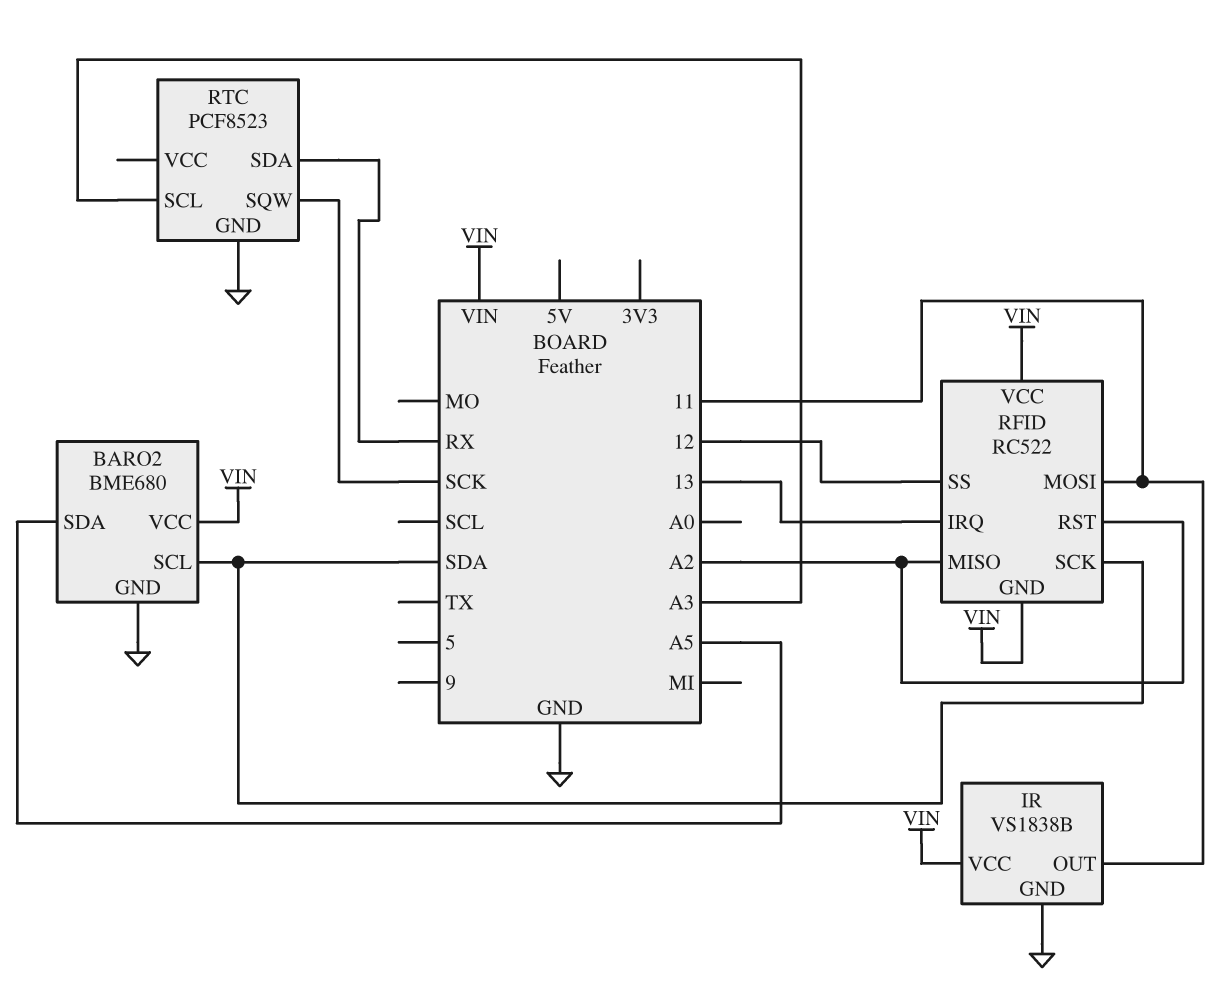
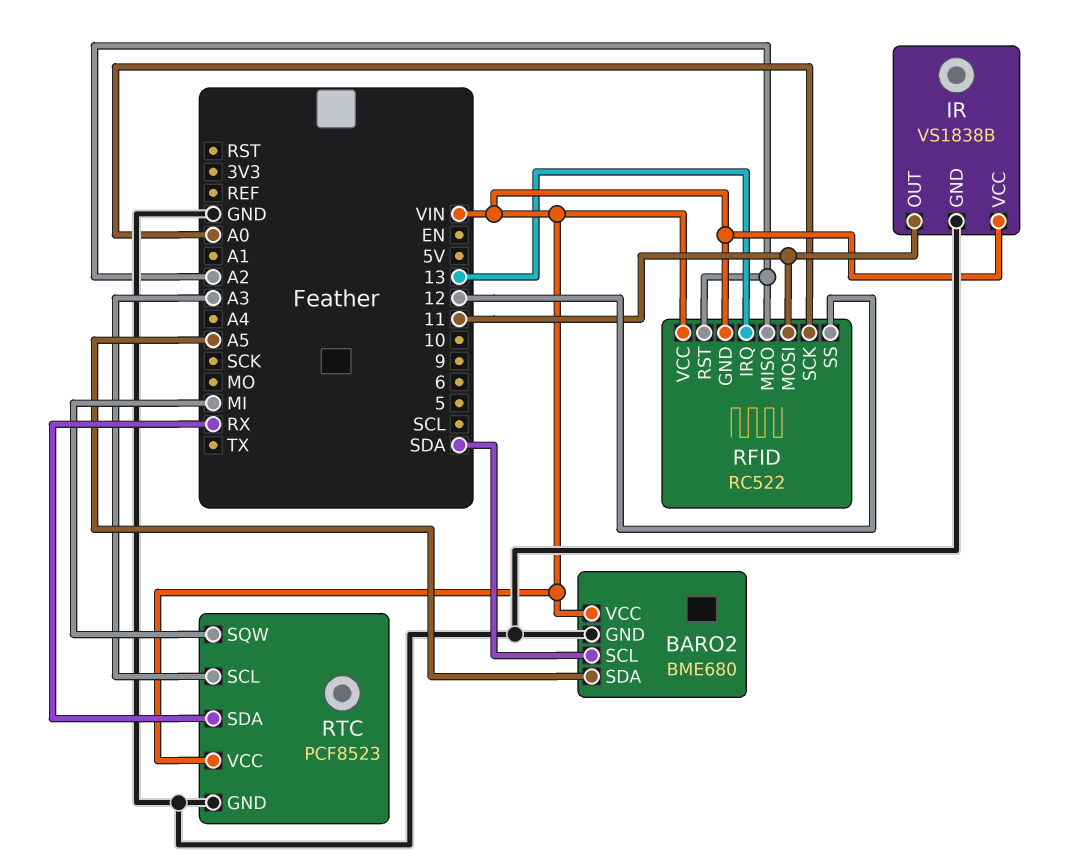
RFID pin SCK: SDA -> A0
RTC pin SQW: SCK -> MI
RTC pin VCC: none -> VIN

